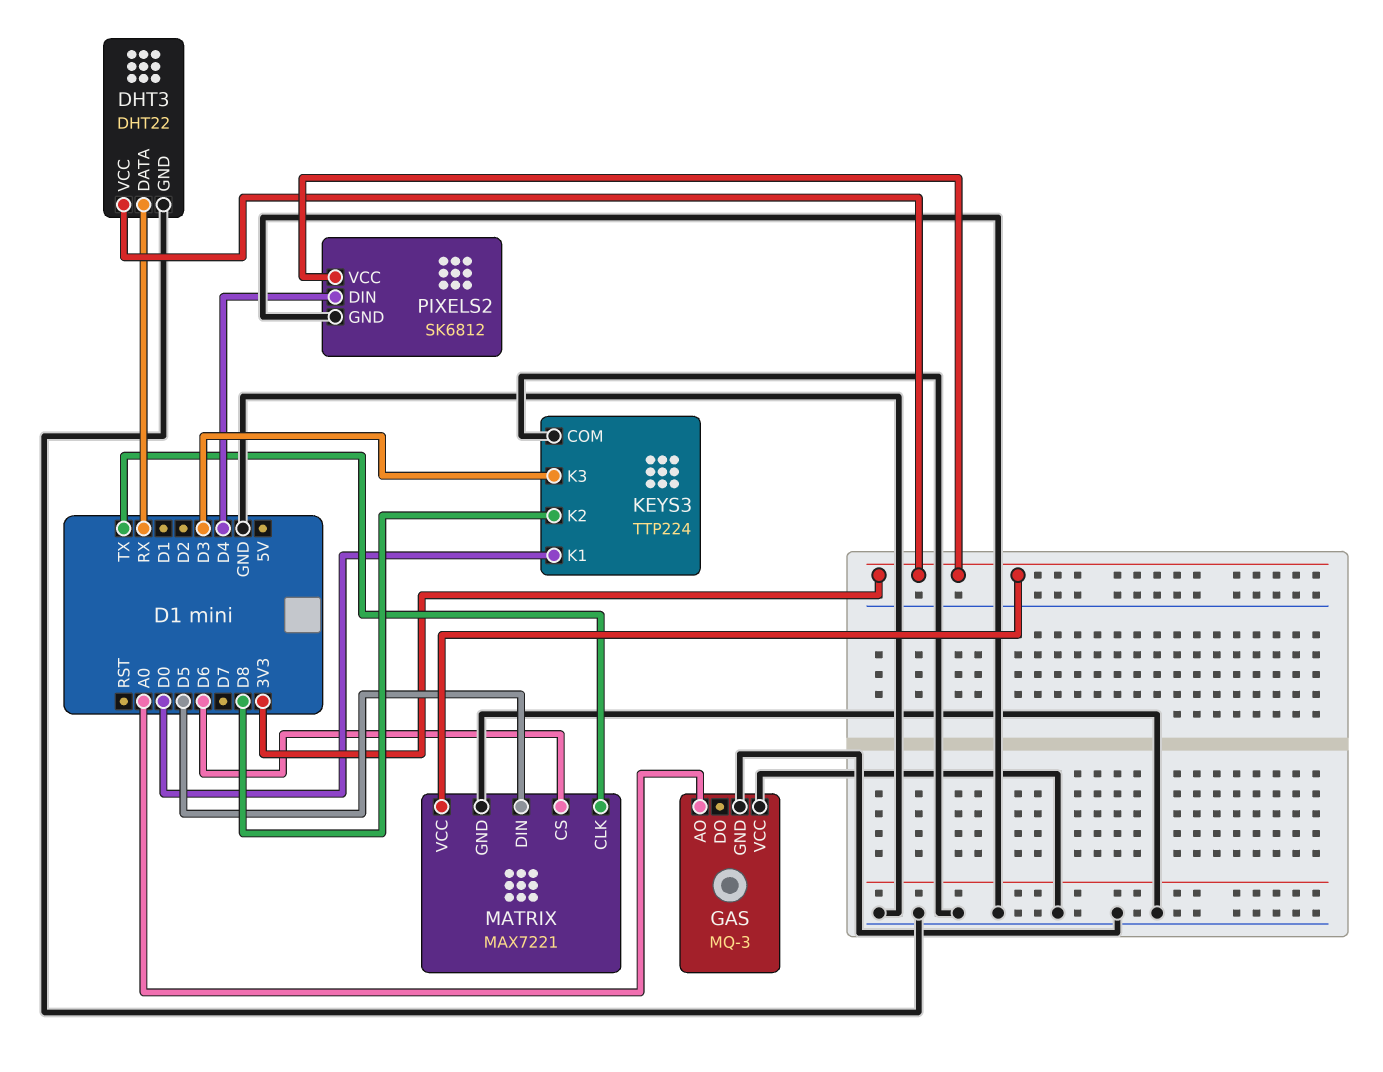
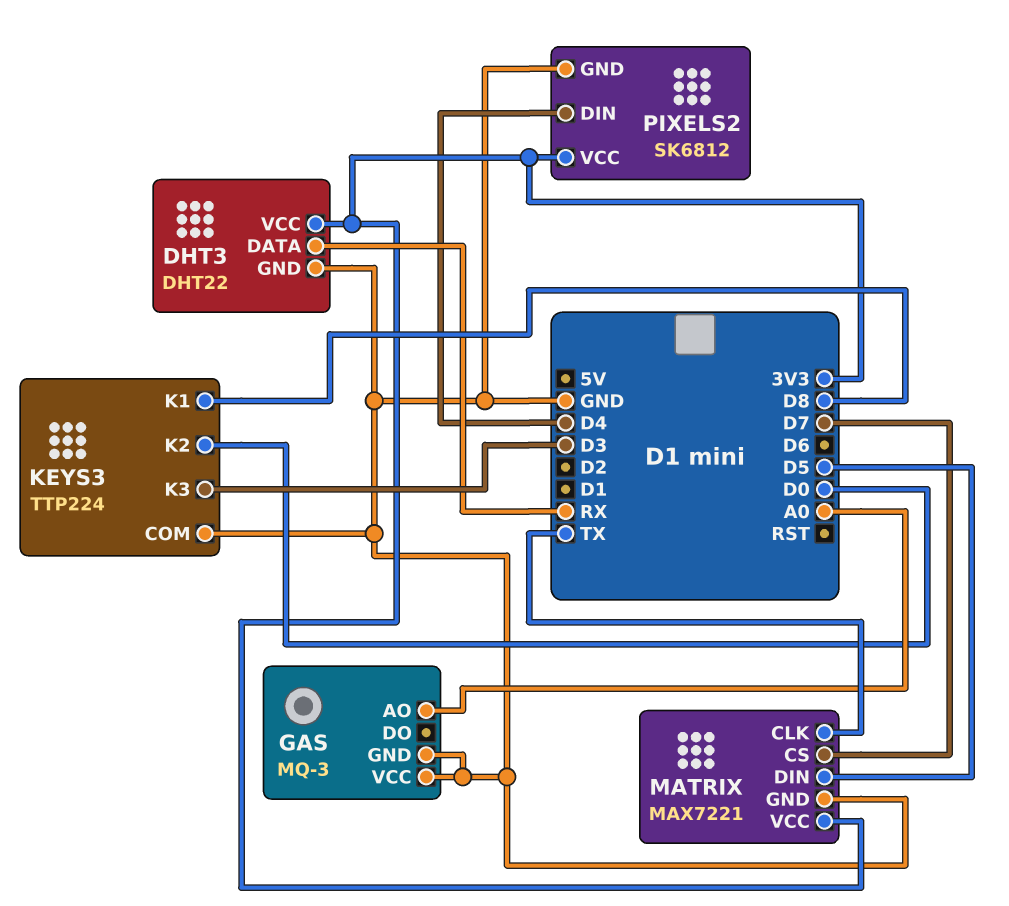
KEYS3 pin K1: D0 -> D8
KEYS3 pin K2: D8 -> D0
MATRIX pin CS: D6 -> D7

